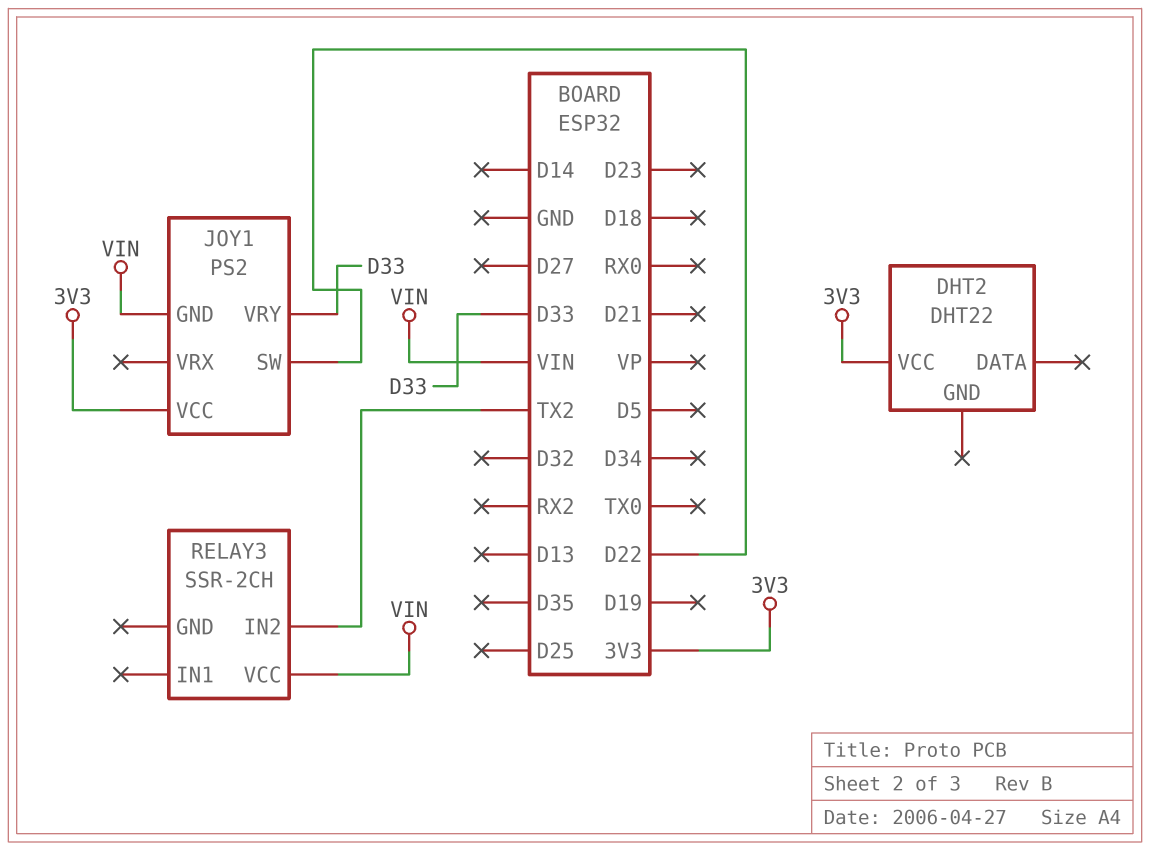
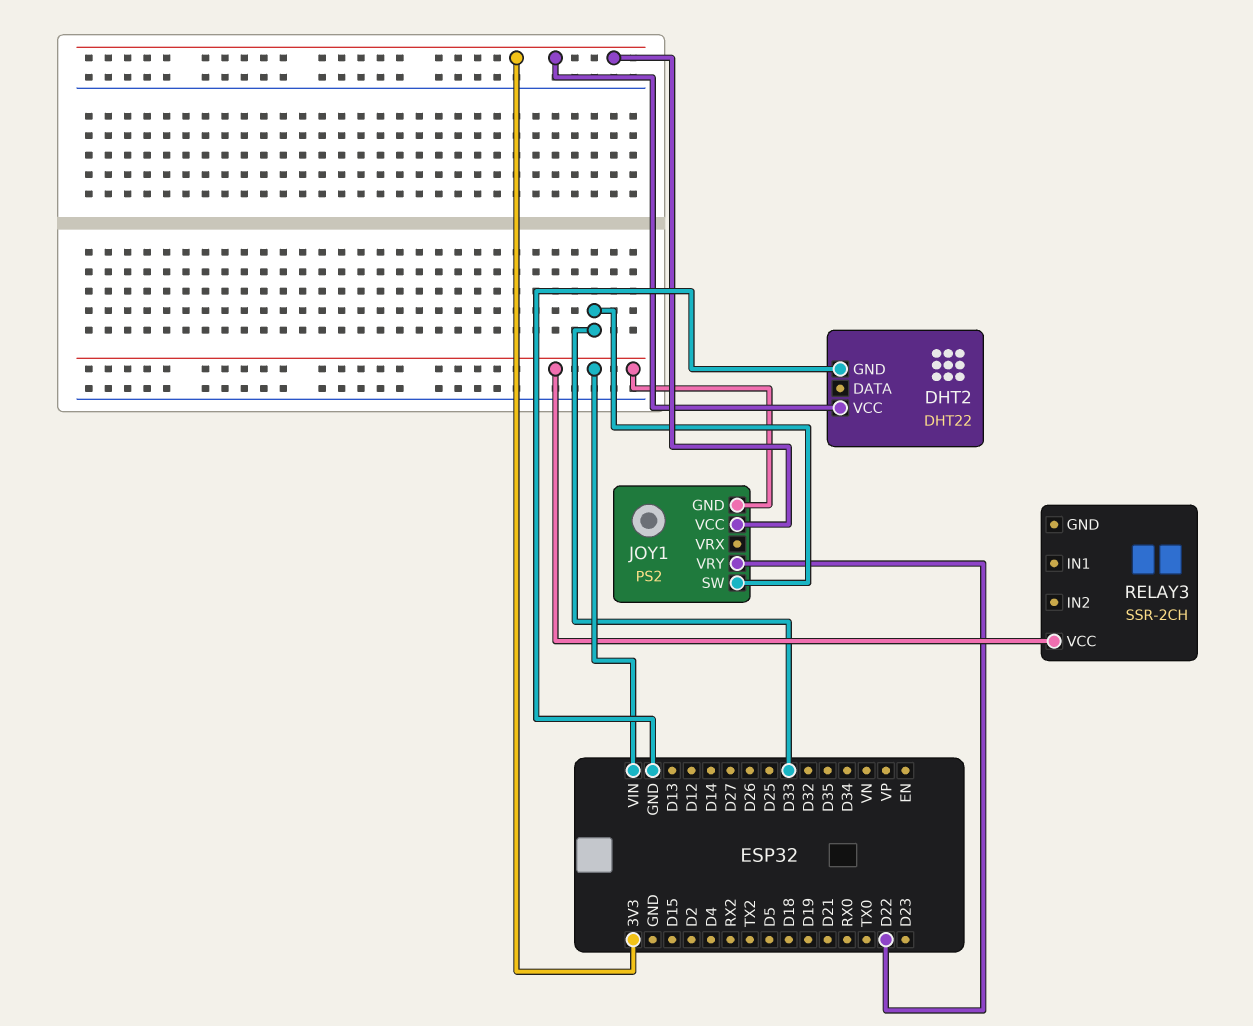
DHT2 pin GND: none -> GND
JOY1 pin SW: D22 -> D33
JOY1 pin VRY: D33 -> D22
RELAY3 pin IN2: TX2 -> none

